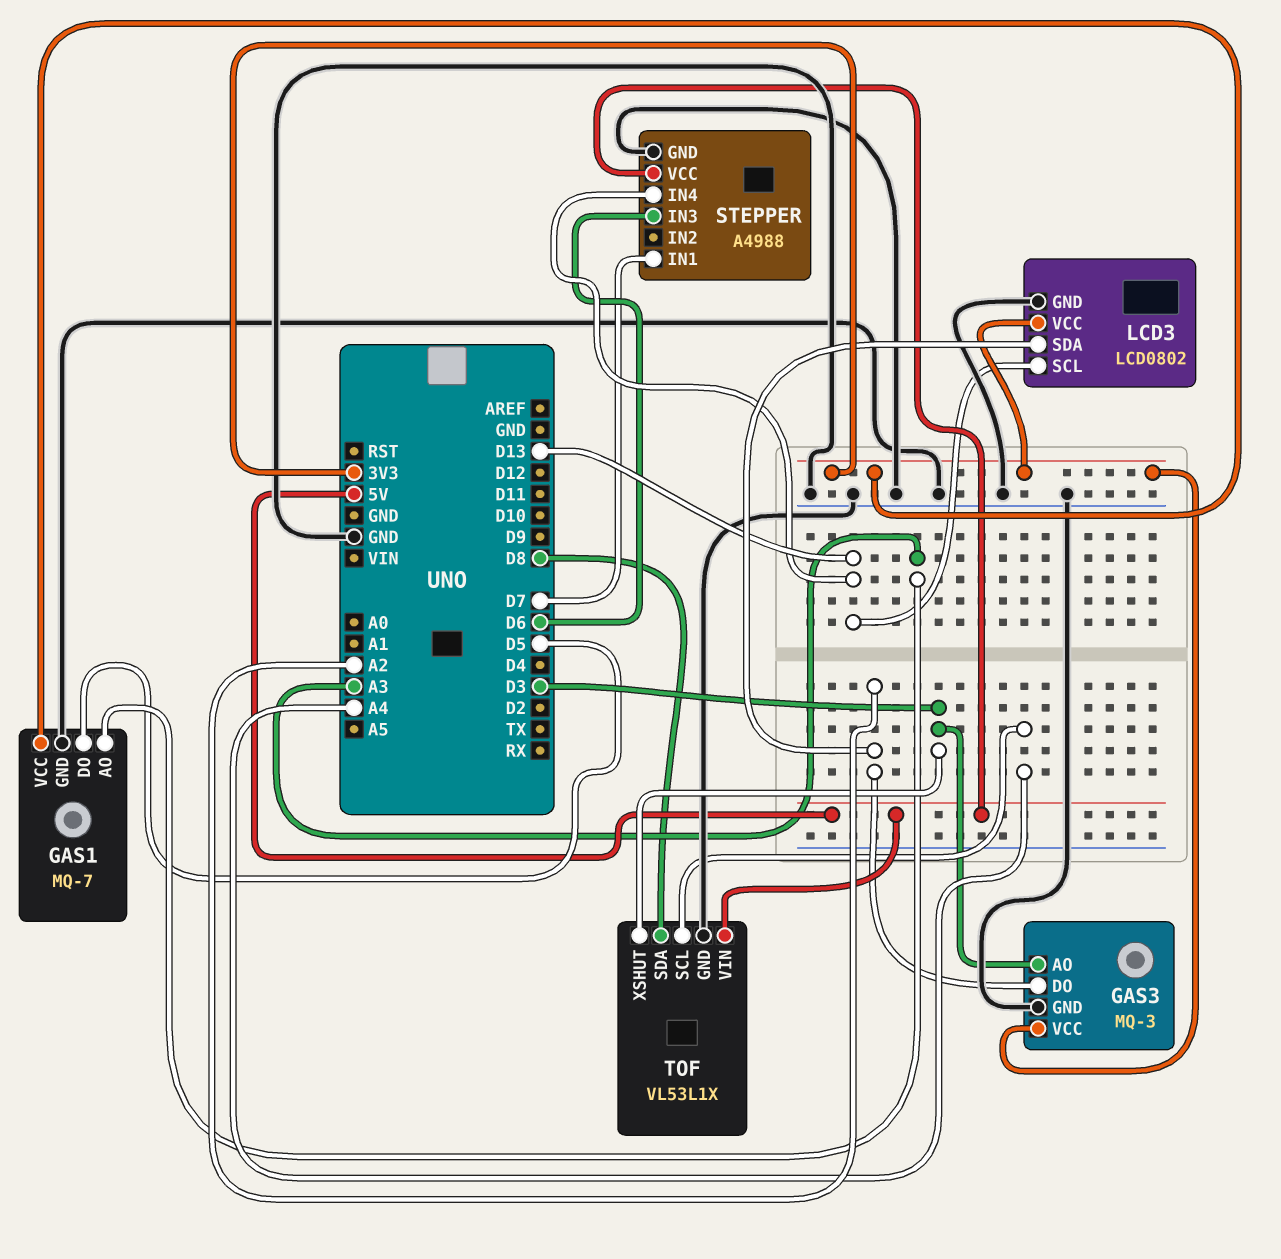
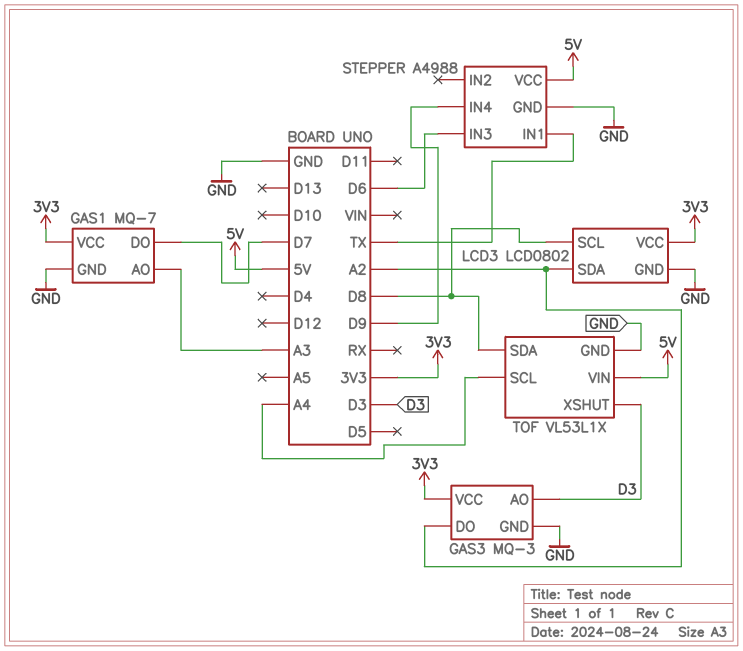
GAS1 pin DO: D5 -> D7
LCD3 pin SCL: D13 -> D8
STEPPER pin IN1: D7 -> TX
STEPPER pin IN4: D13 -> D9

